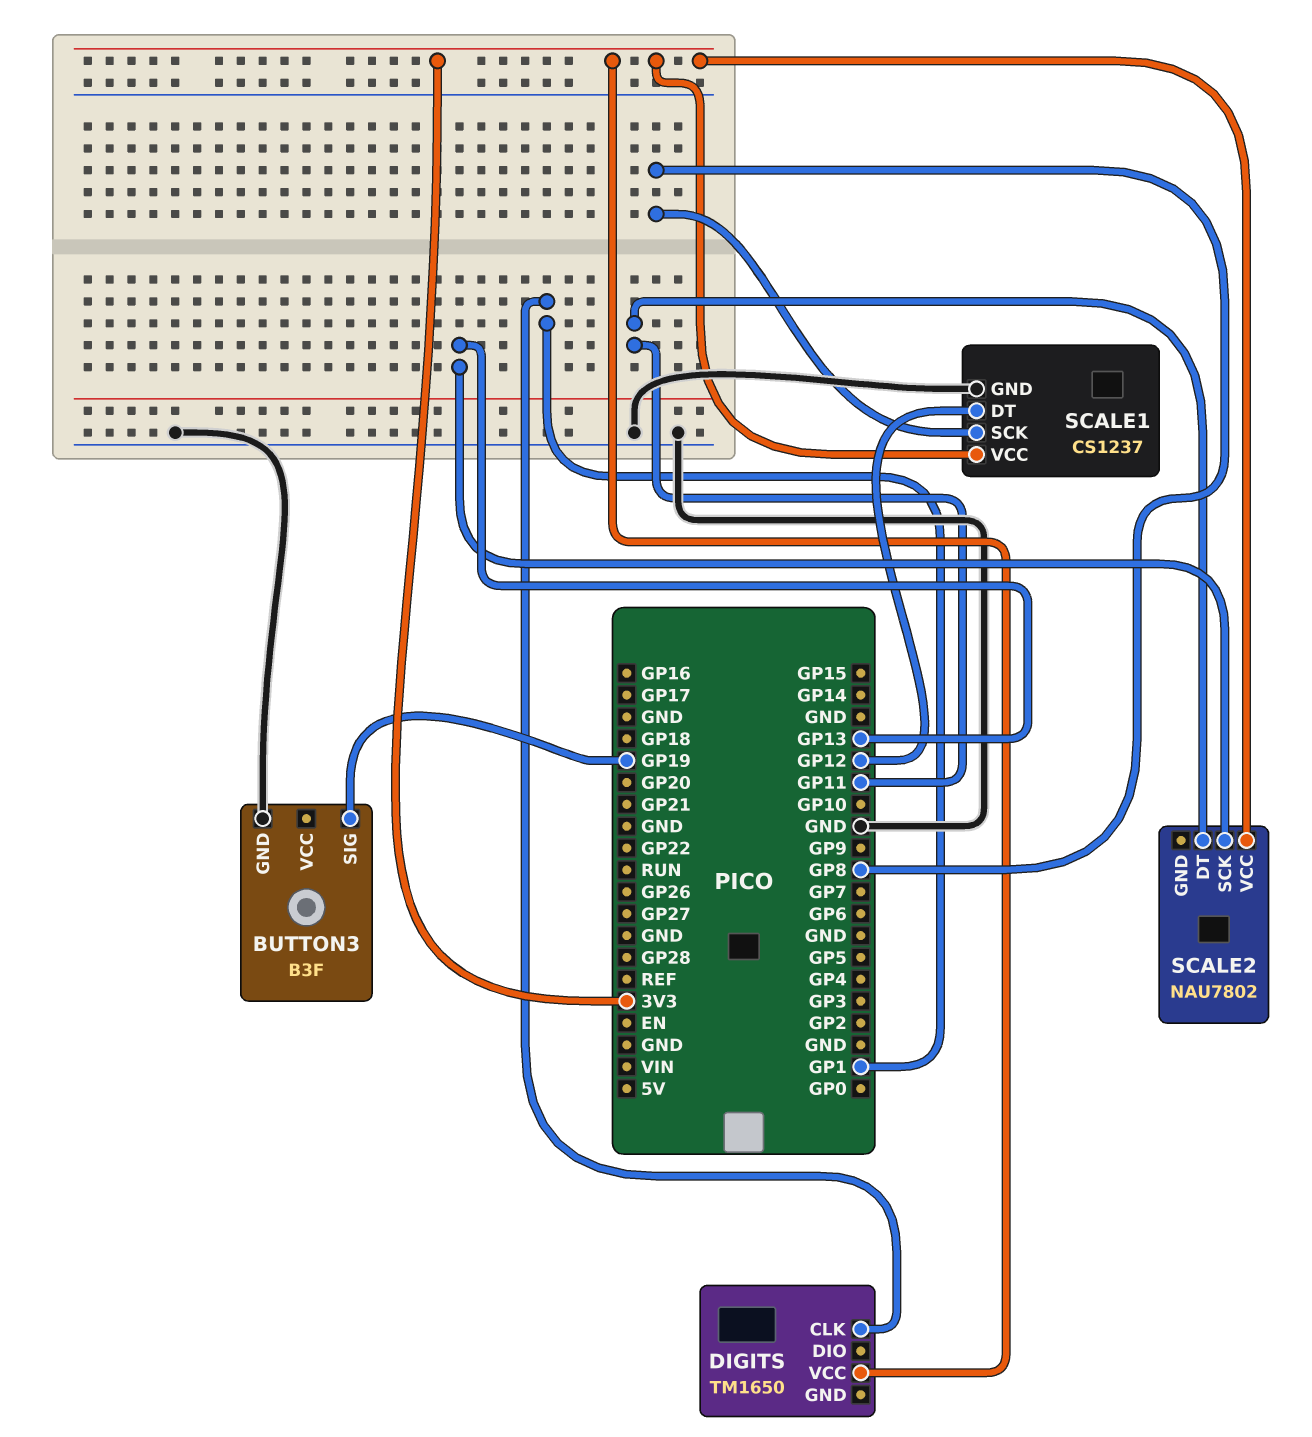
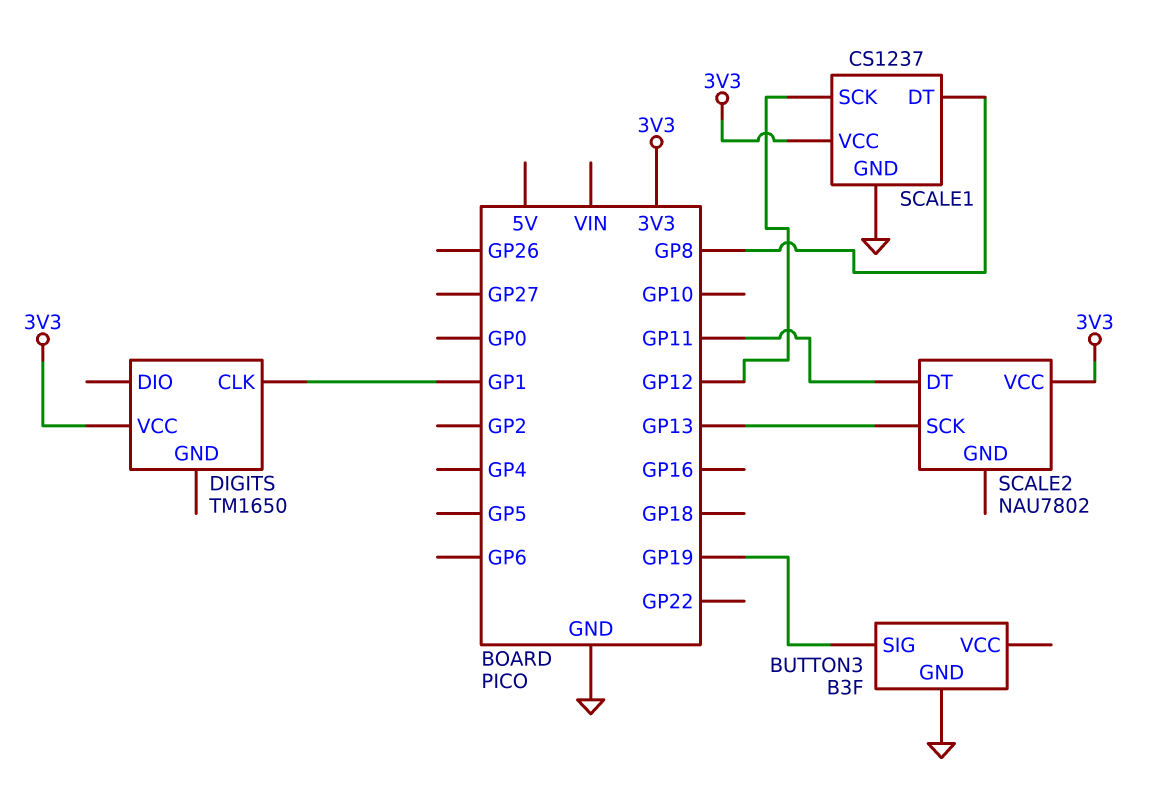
SCALE1 pin DT: GP12 -> GP8
SCALE1 pin SCK: GP8 -> GP12

